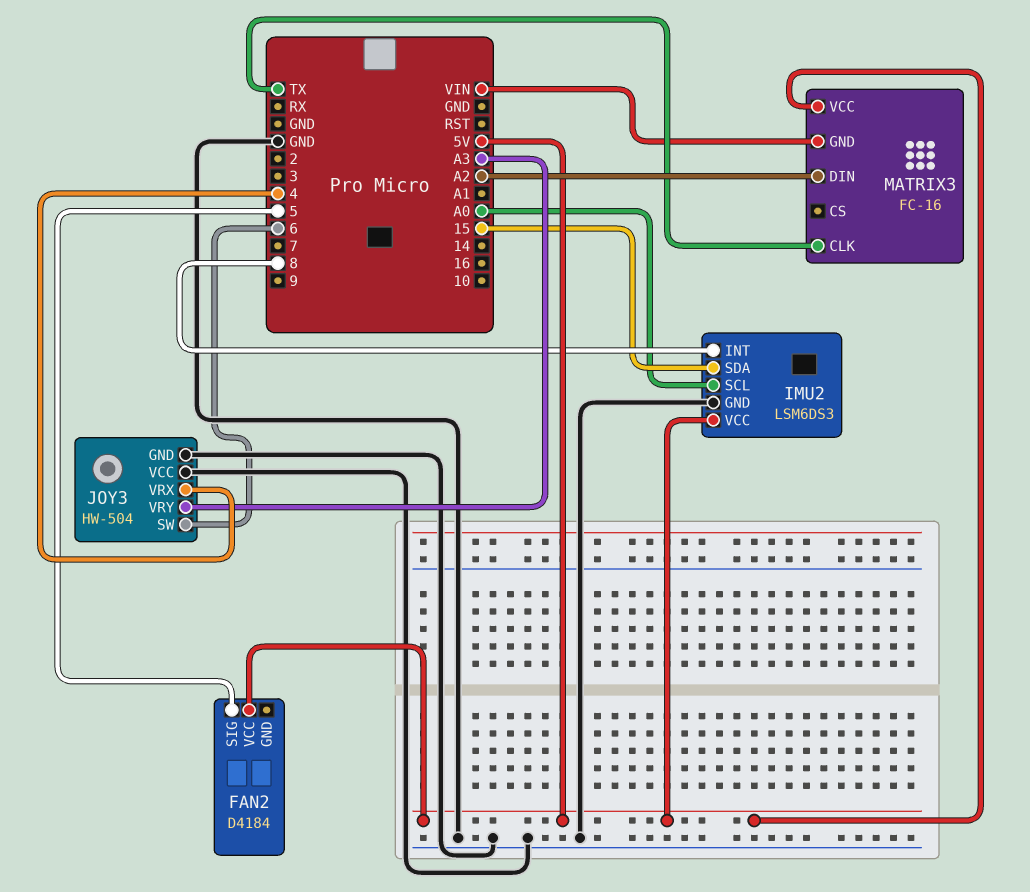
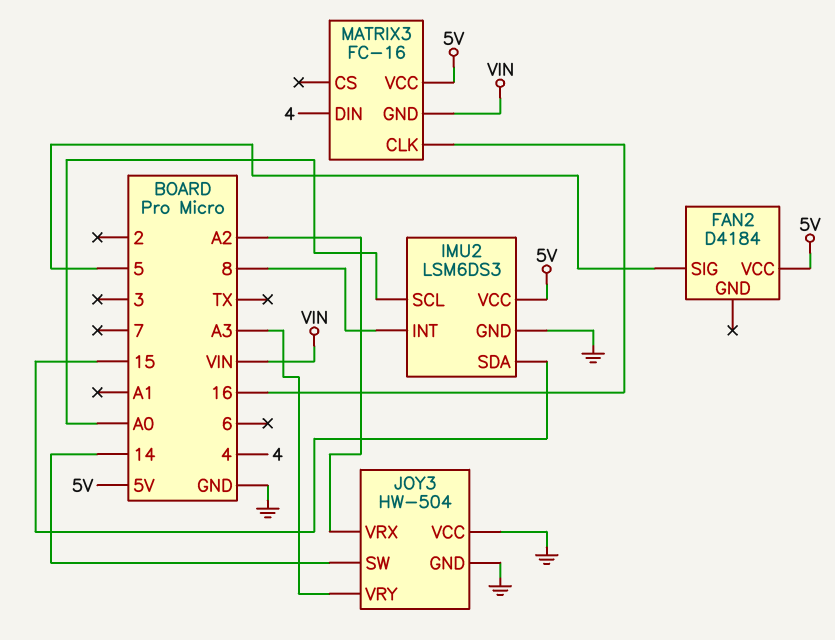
JOY3 pin SW: 6 -> 14
JOY3 pin VRX: 4 -> A2
MATRIX3 pin CLK: TX -> 16
MATRIX3 pin DIN: A2 -> 4

